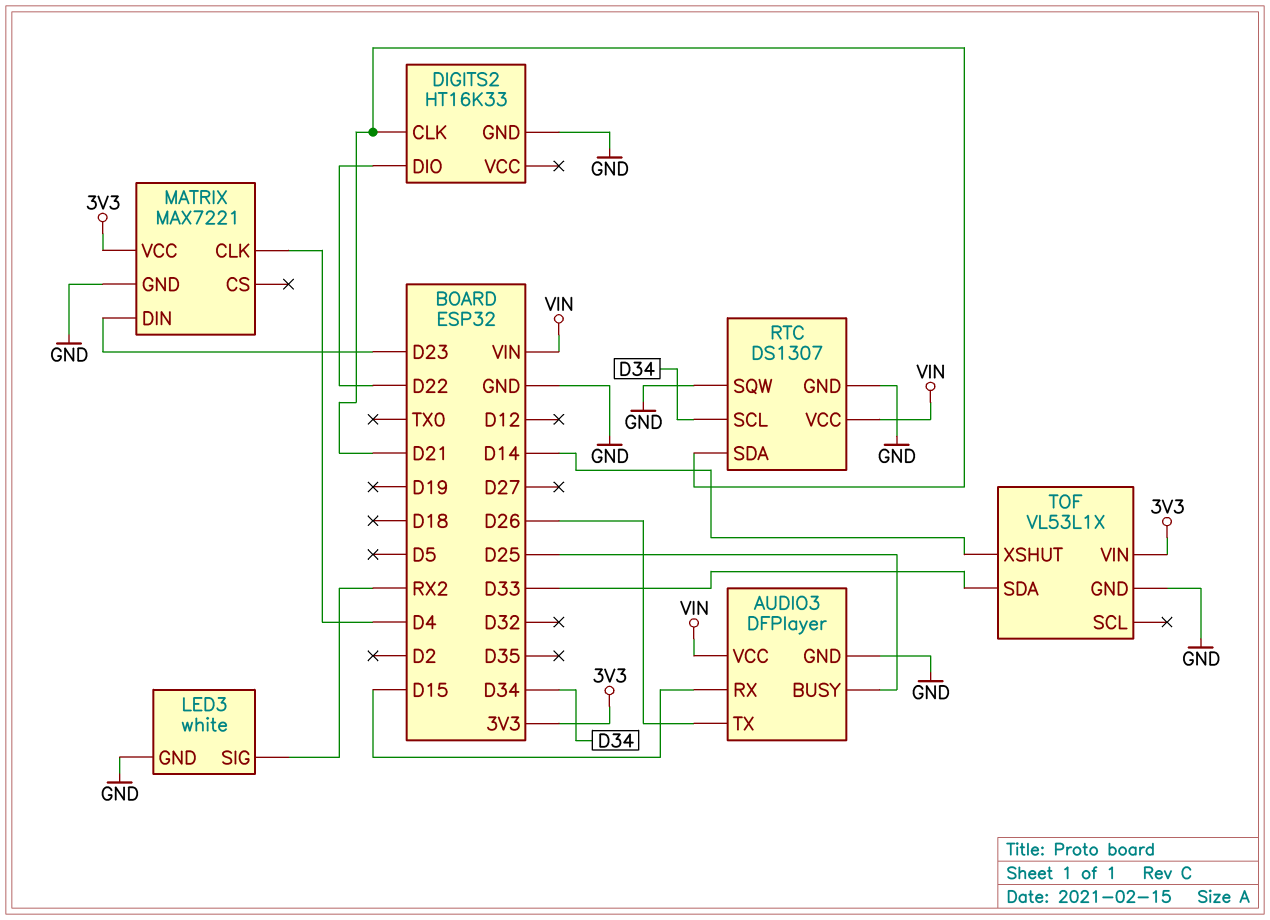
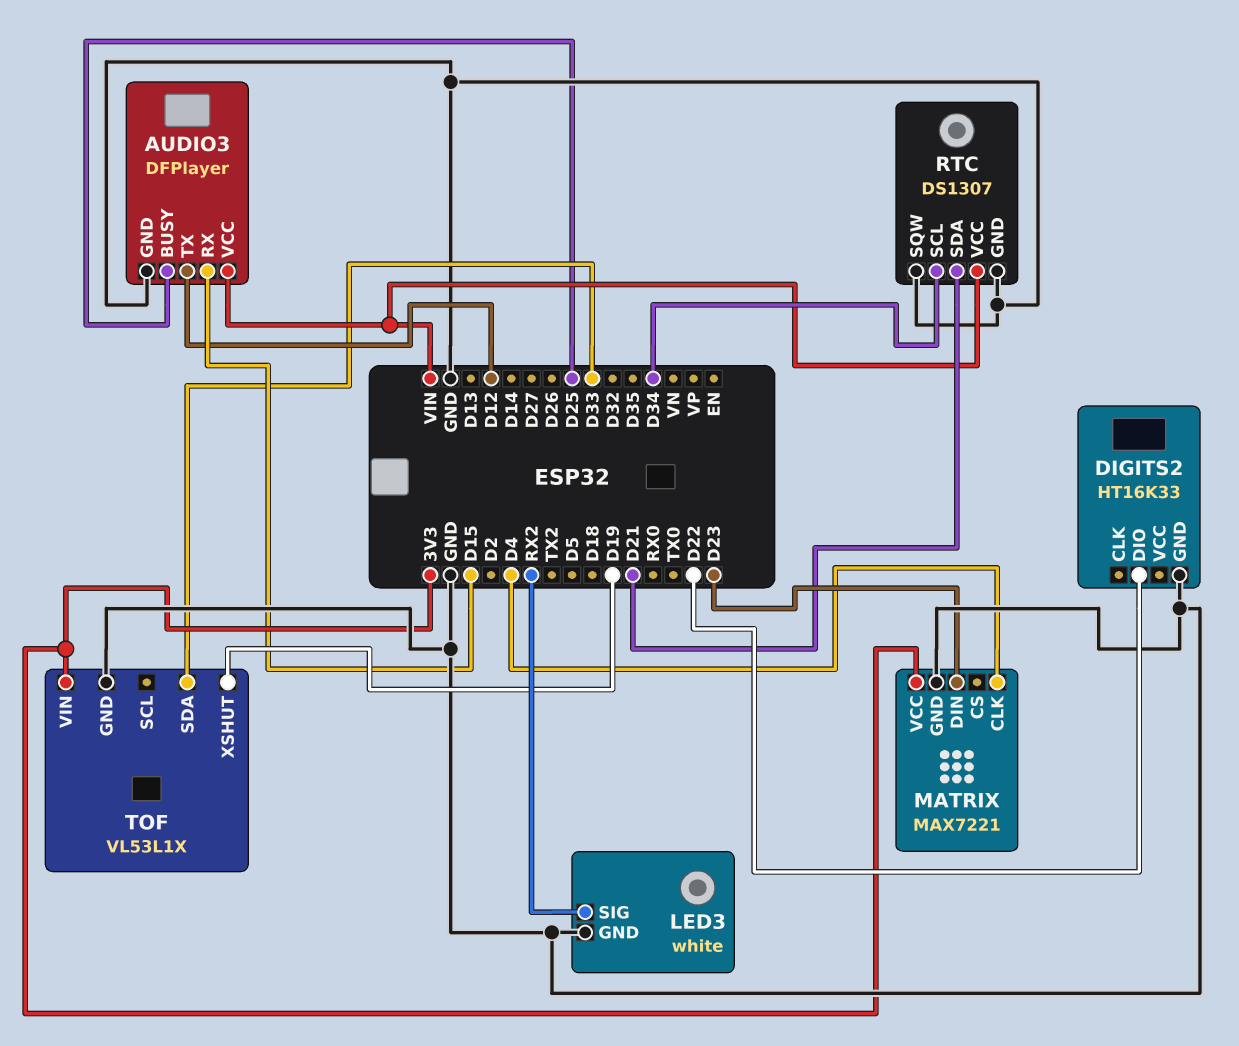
AUDIO3 pin TX: D26 -> D12
DIGITS2 pin CLK: D21 -> none
TOF pin XSHUT: D14 -> D19

